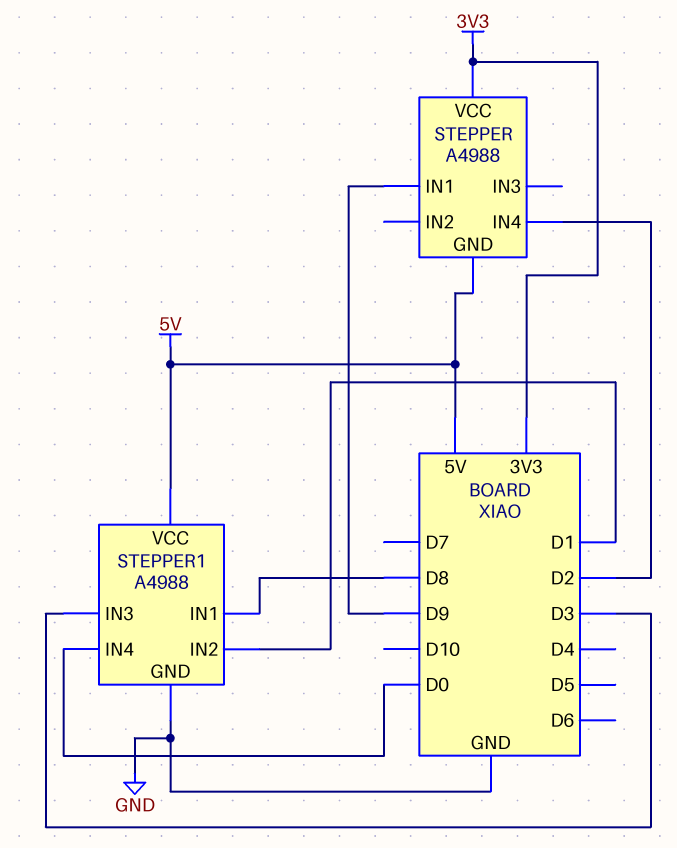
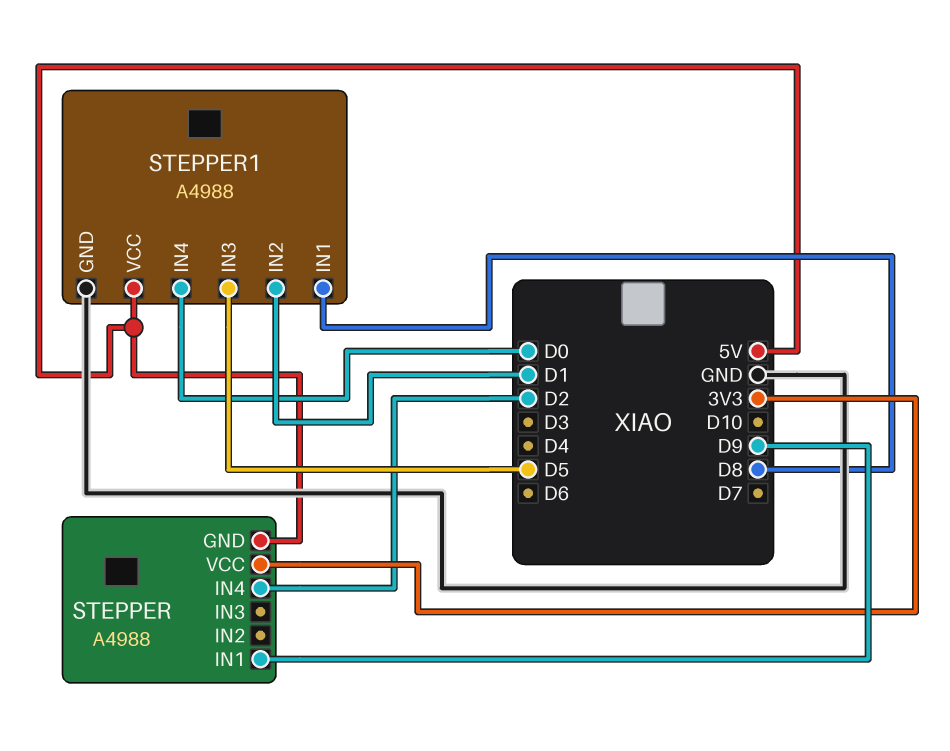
STEPPER1 pin IN3: D3 -> D5

